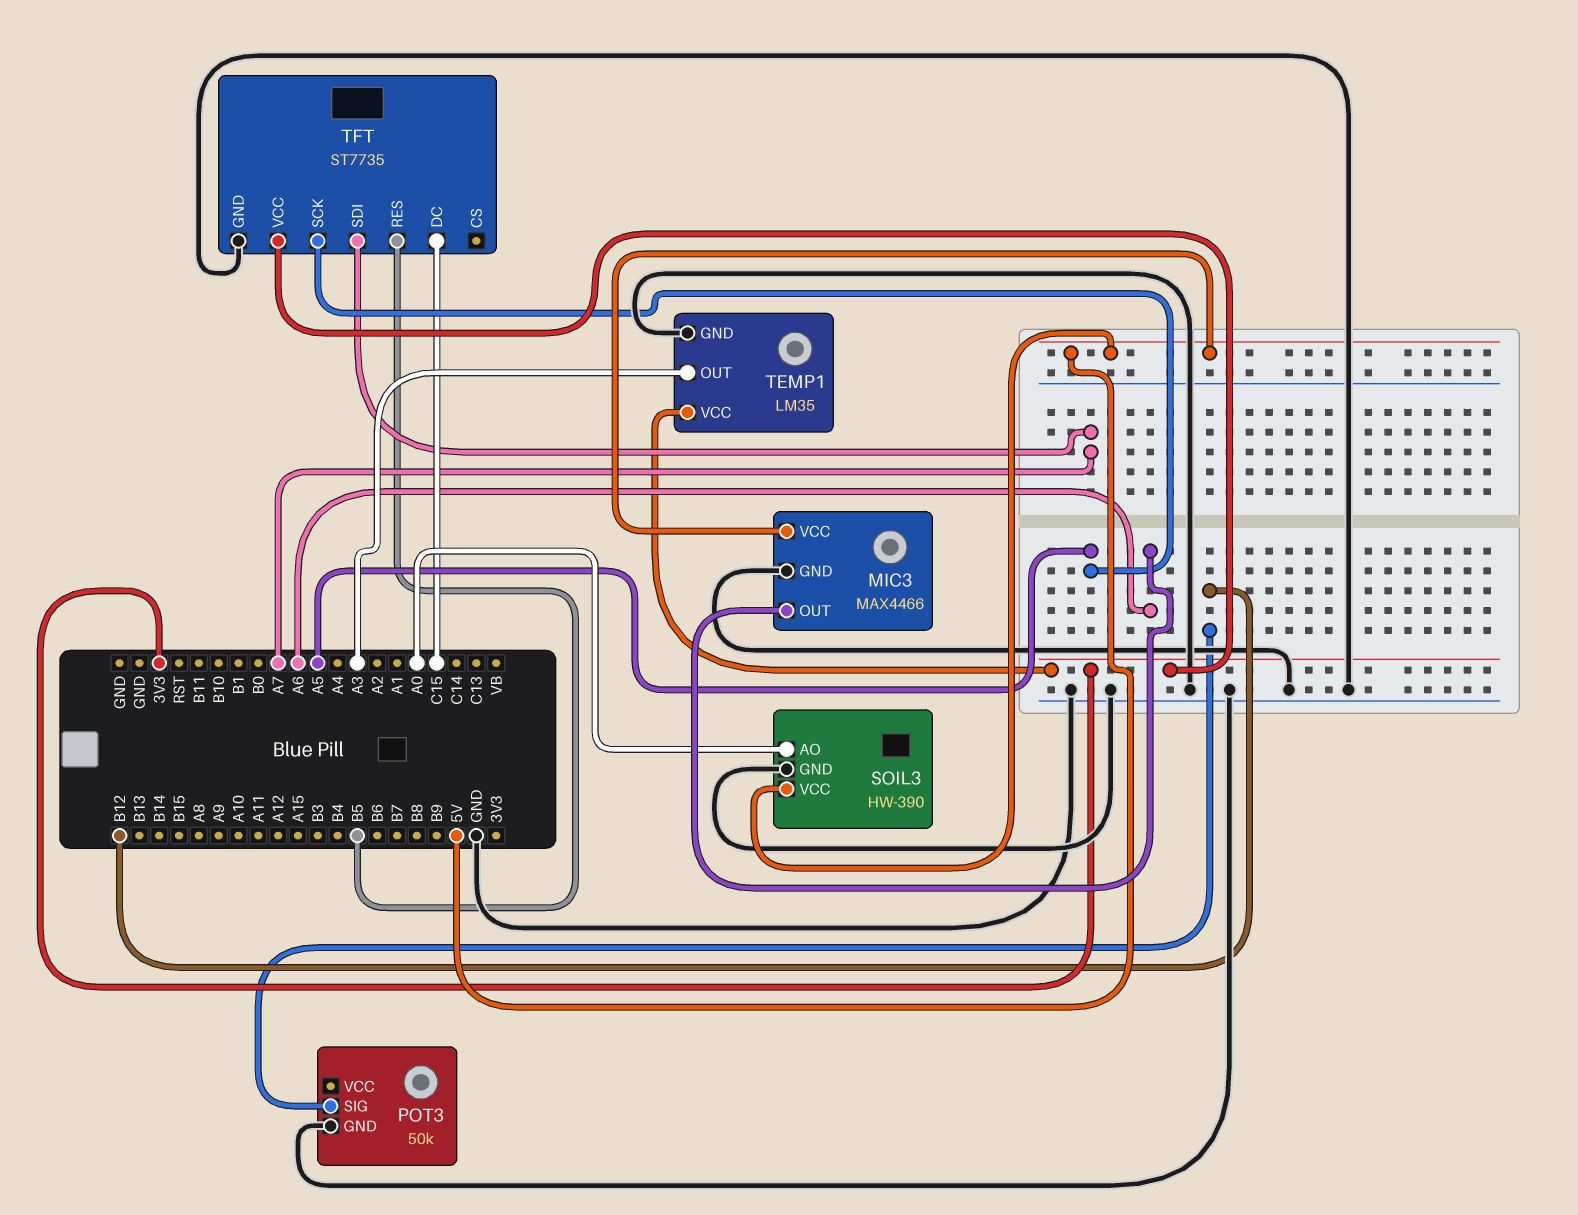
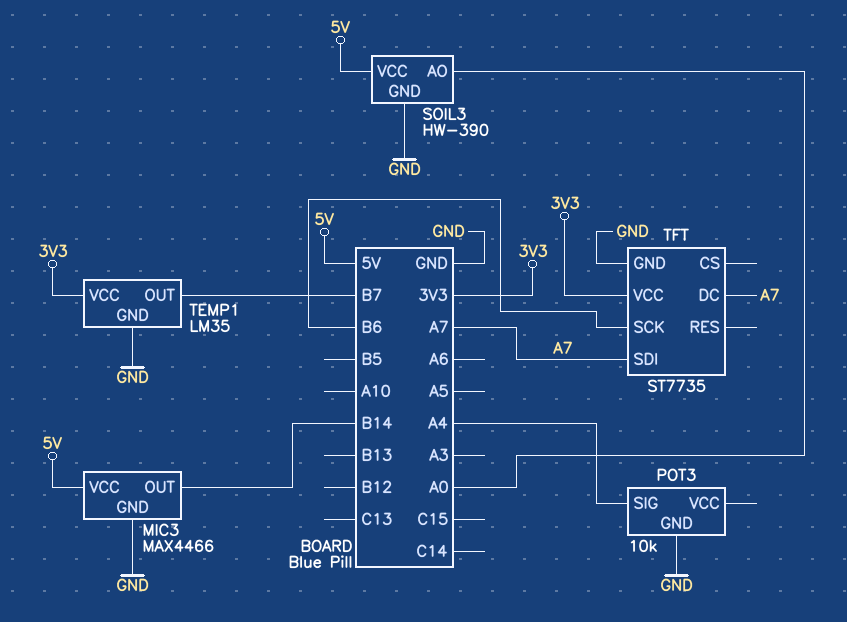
MIC3 pin OUT: A6 -> B14
POT3: 50k -> 10k
POT3 pin SIG: B12 -> A4
TEMP1 pin OUT: A3 -> B7
TFT pin DC: C15 -> A7
TFT pin RES: B5 -> none
TFT pin SCK: A5 -> B6

